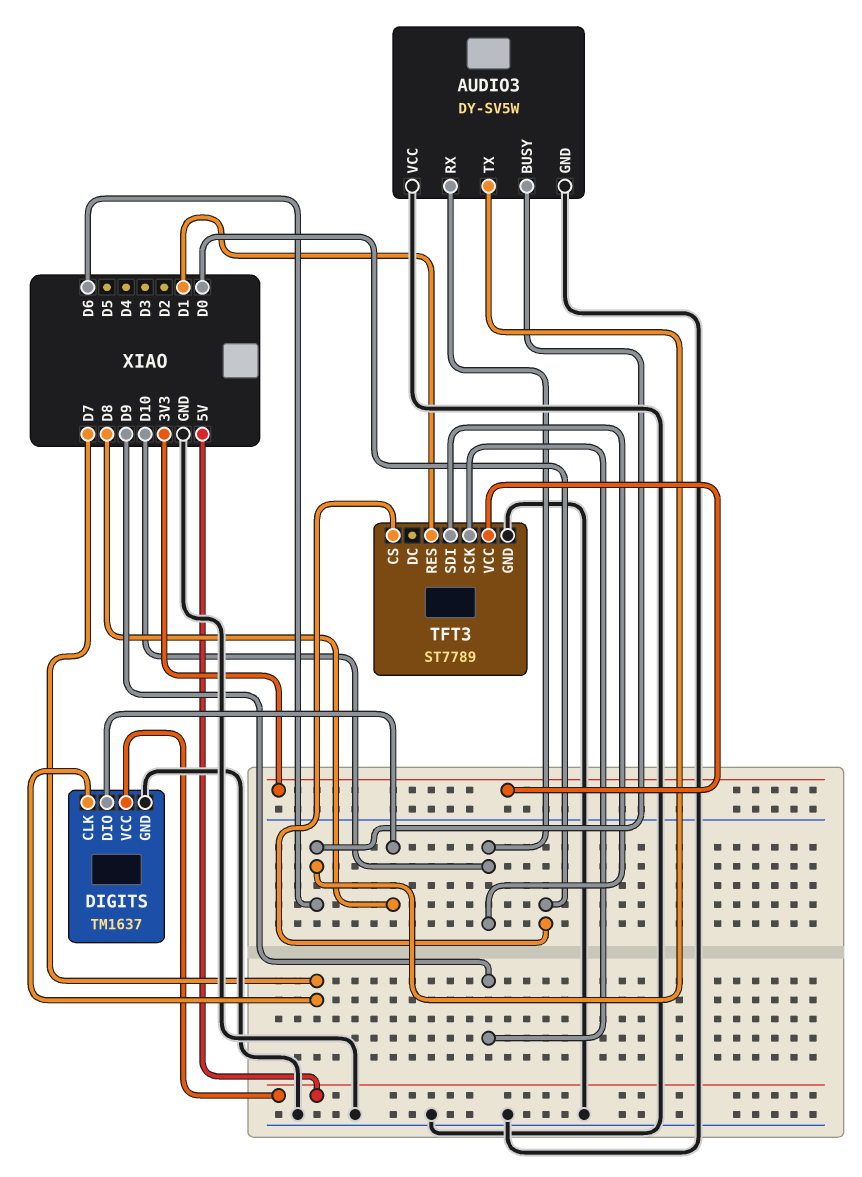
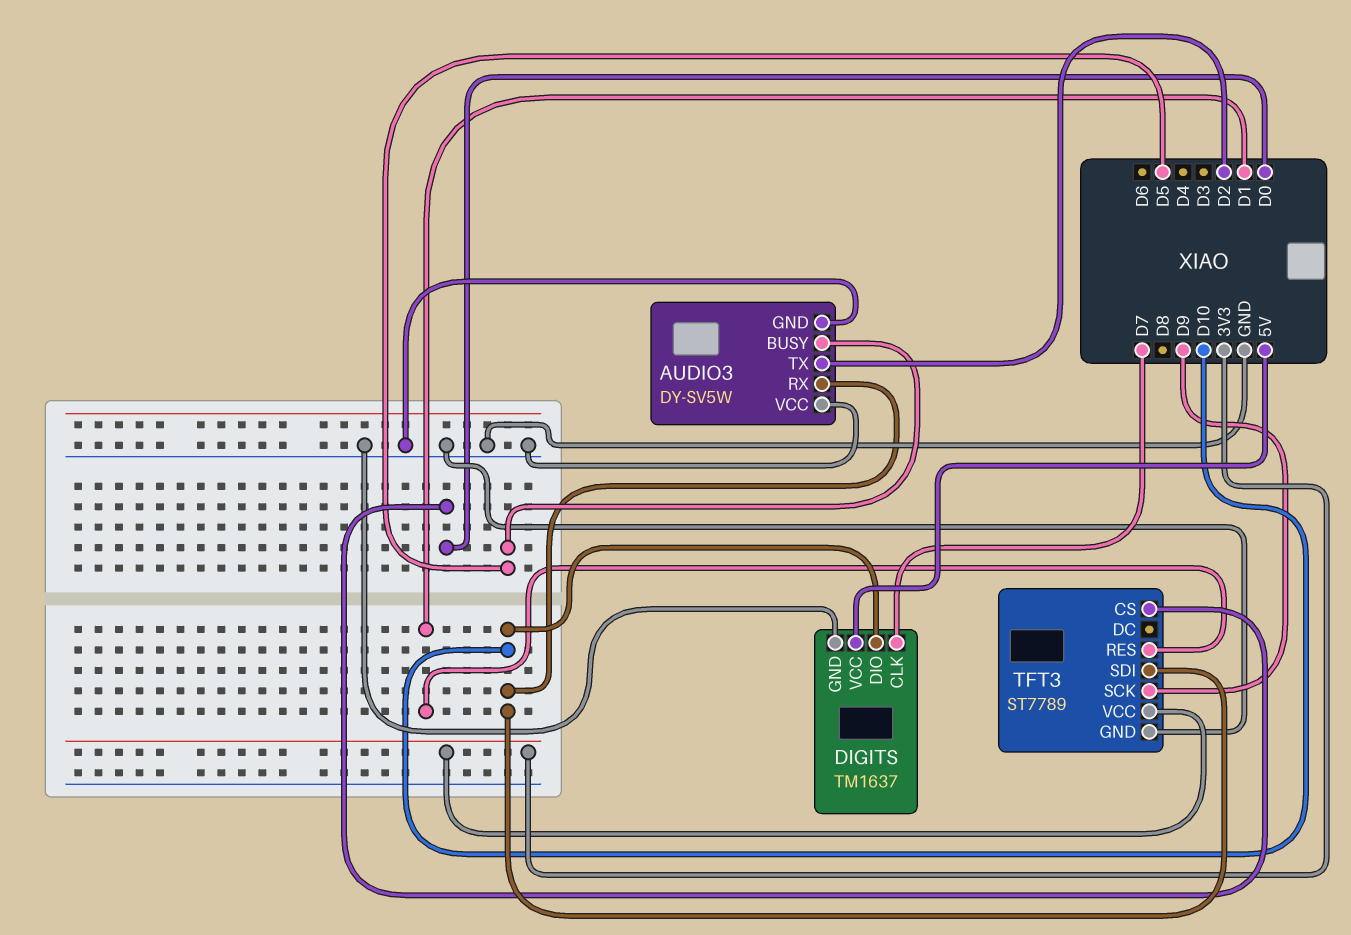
AUDIO3 pin BUSY: D6 -> D5
AUDIO3 pin TX: D6 -> D2
DIGITS pin DIO: D8 -> D10

